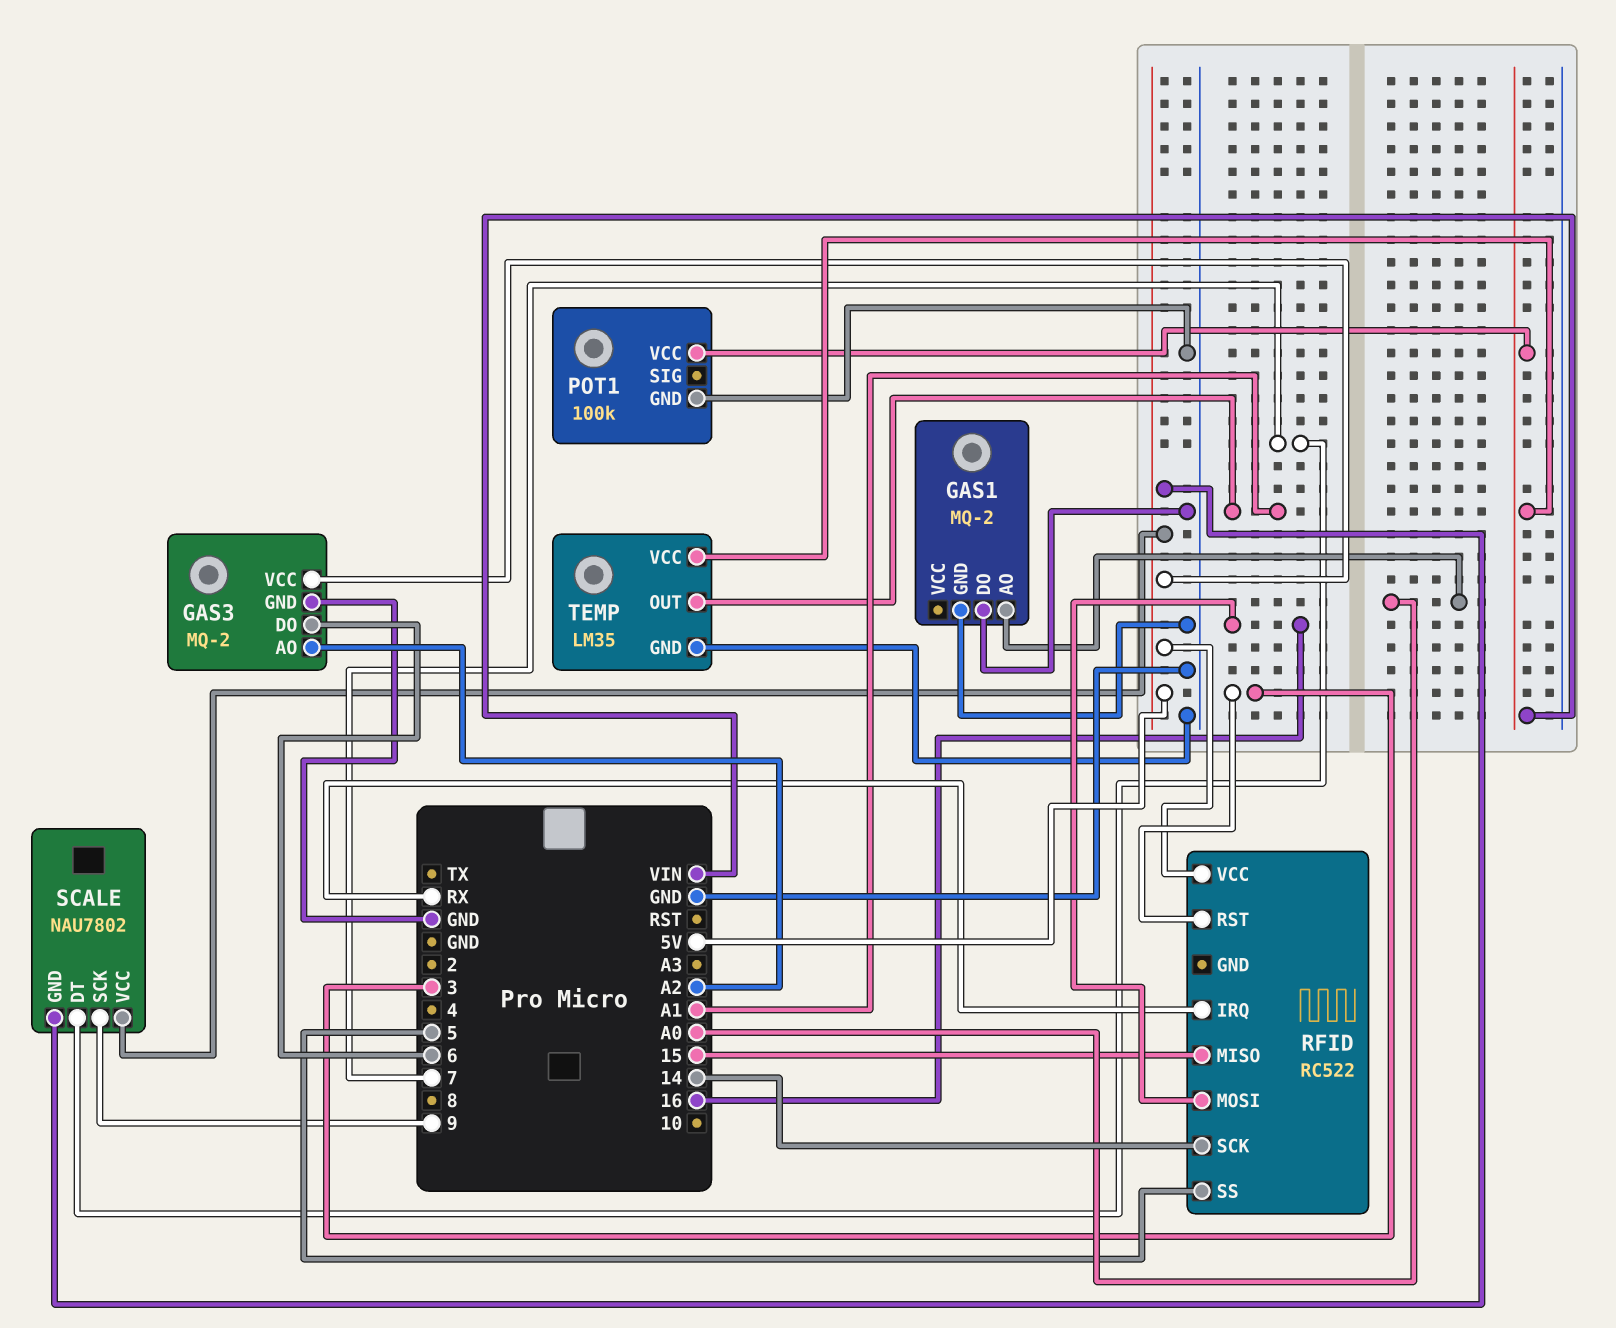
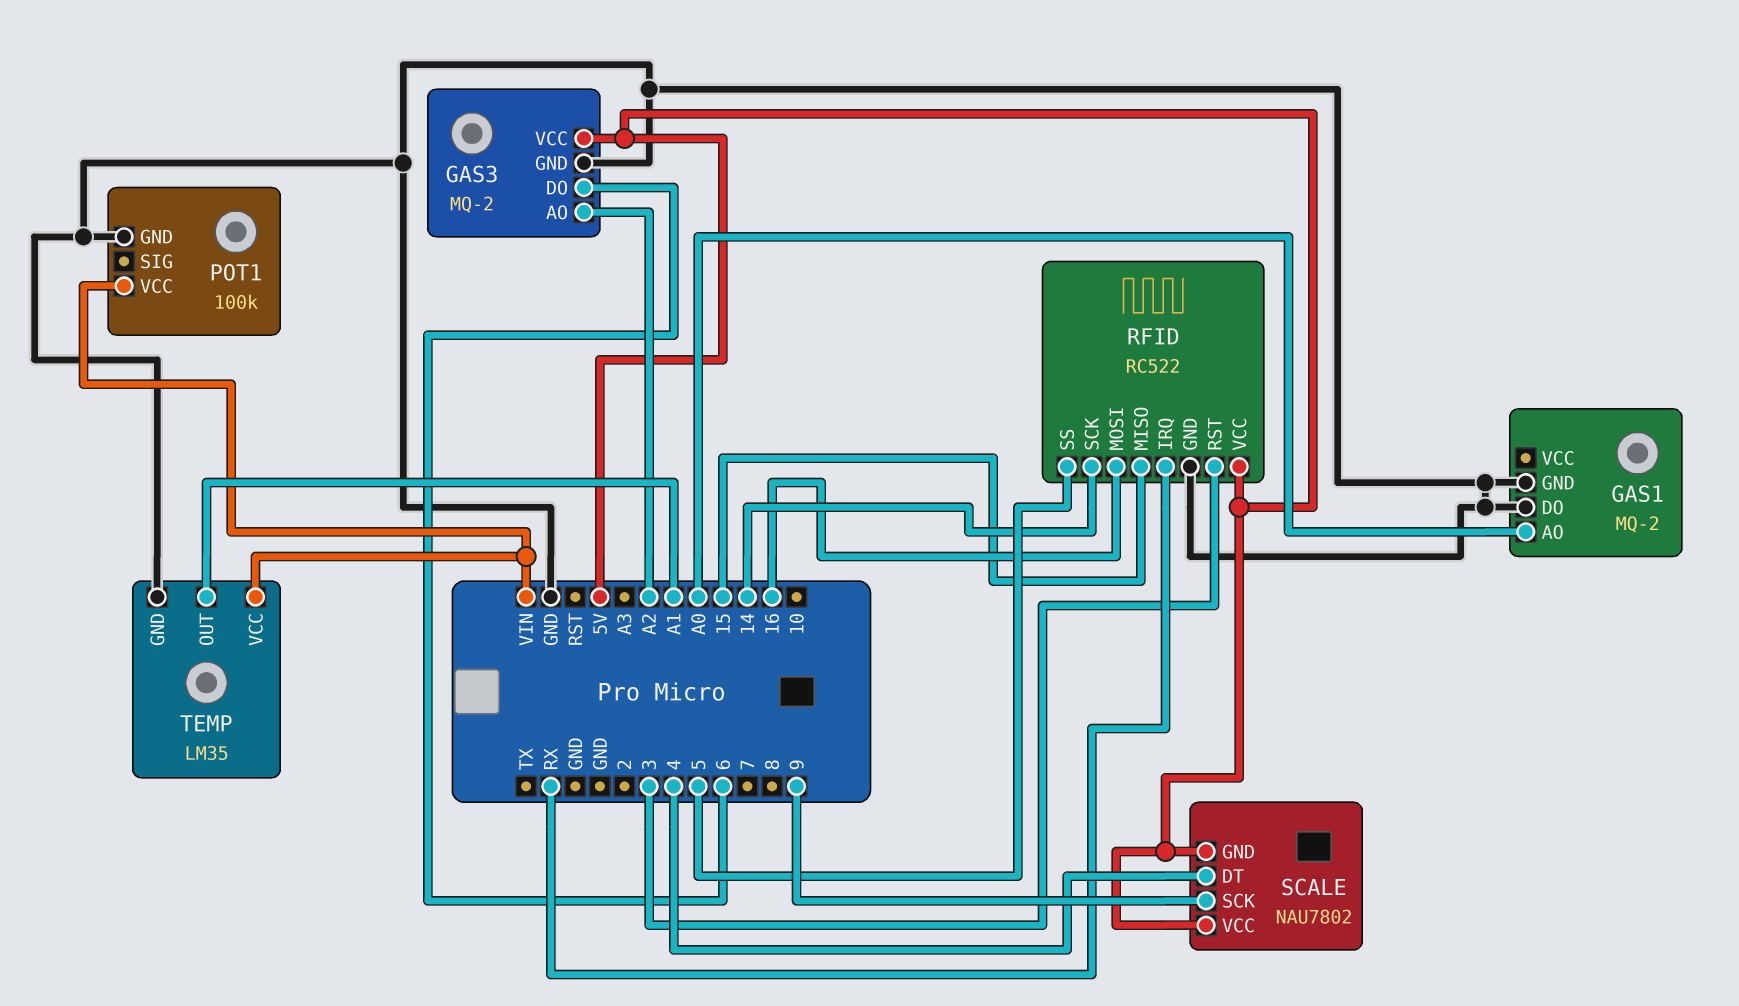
RFID pin GND: none -> GND
SCALE pin DT: 7 -> 4

